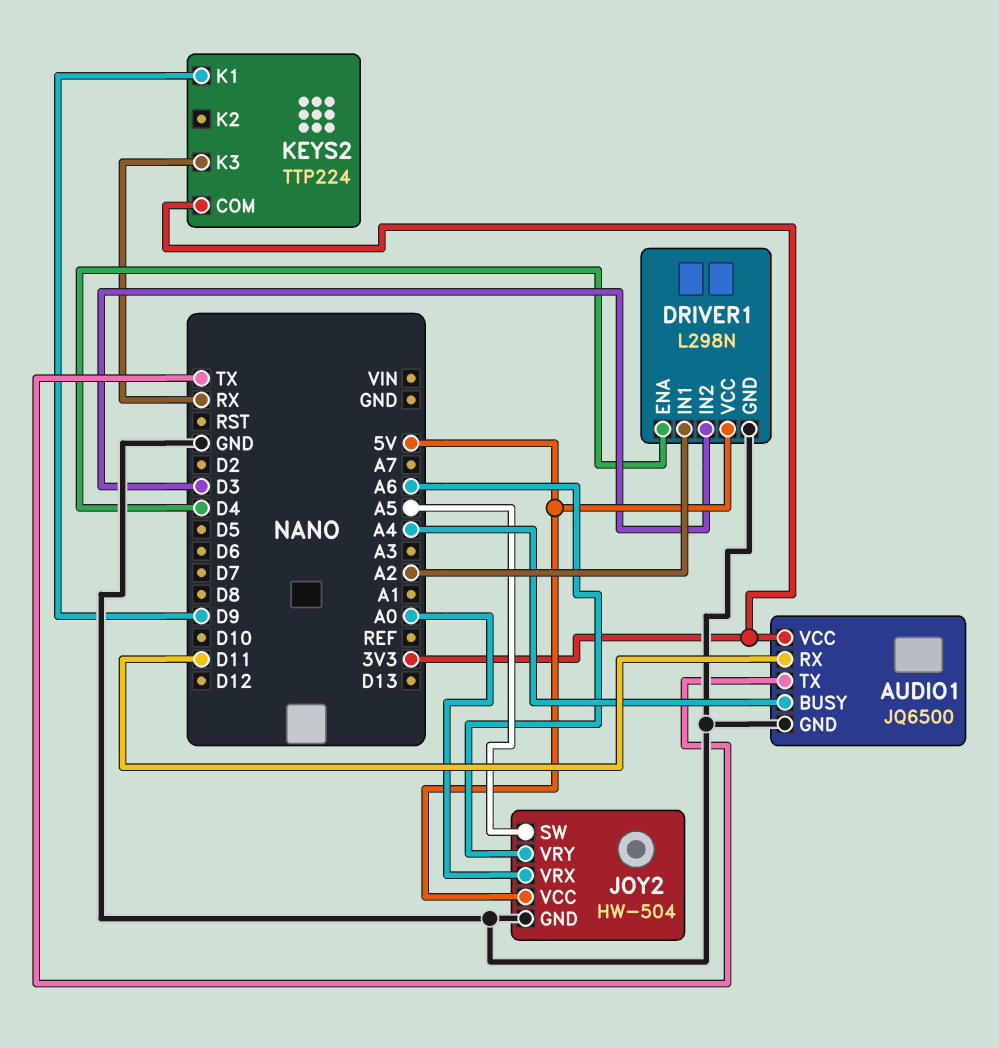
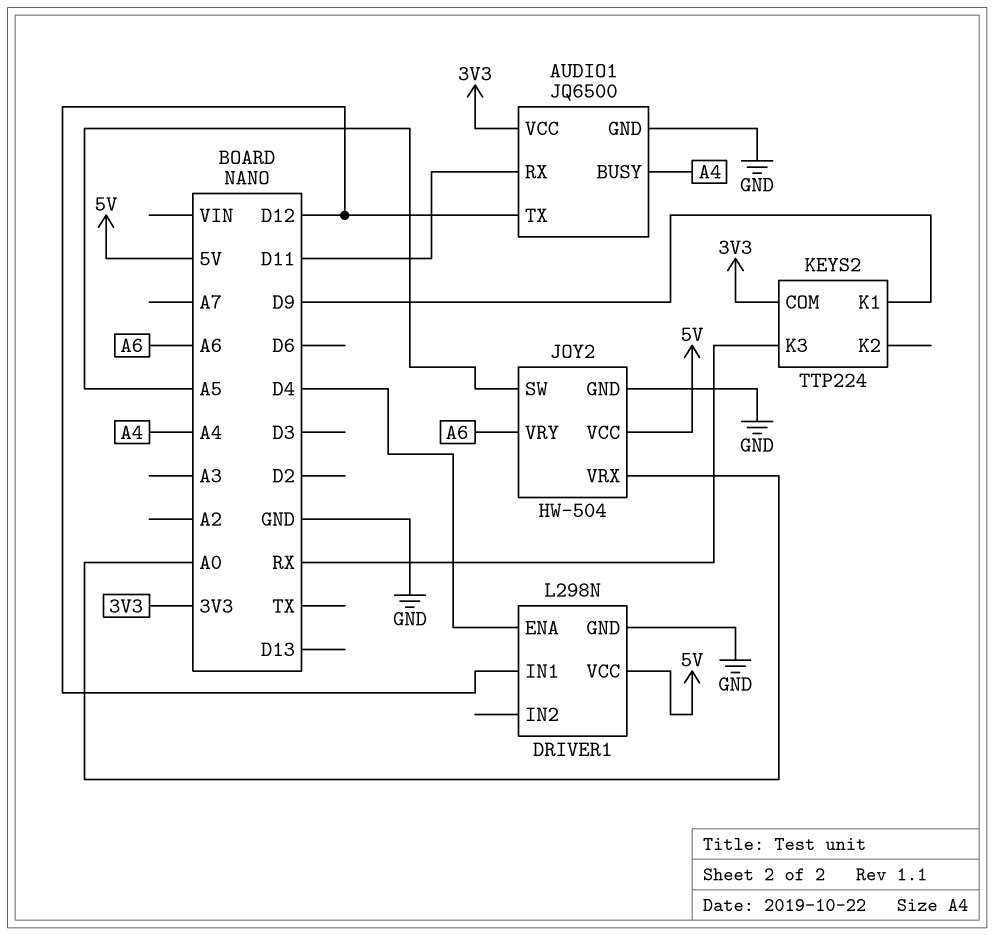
AUDIO1 pin TX: TX -> D12
DRIVER1 pin IN1: A2 -> D12
DRIVER1 pin IN2: D3 -> none

